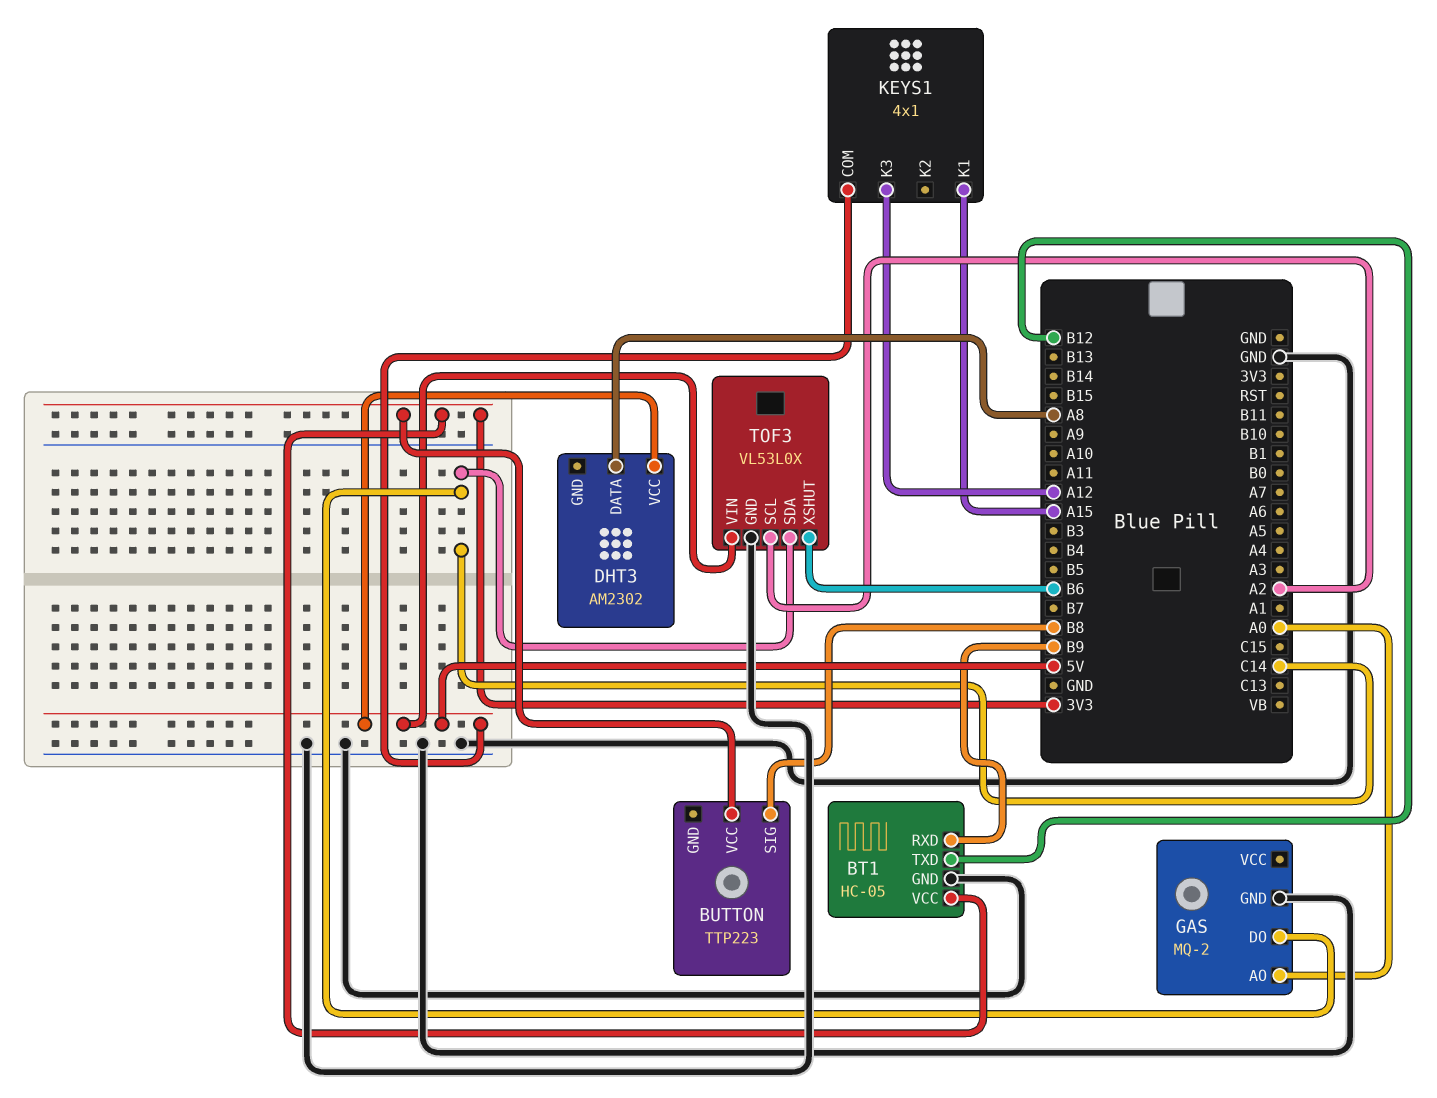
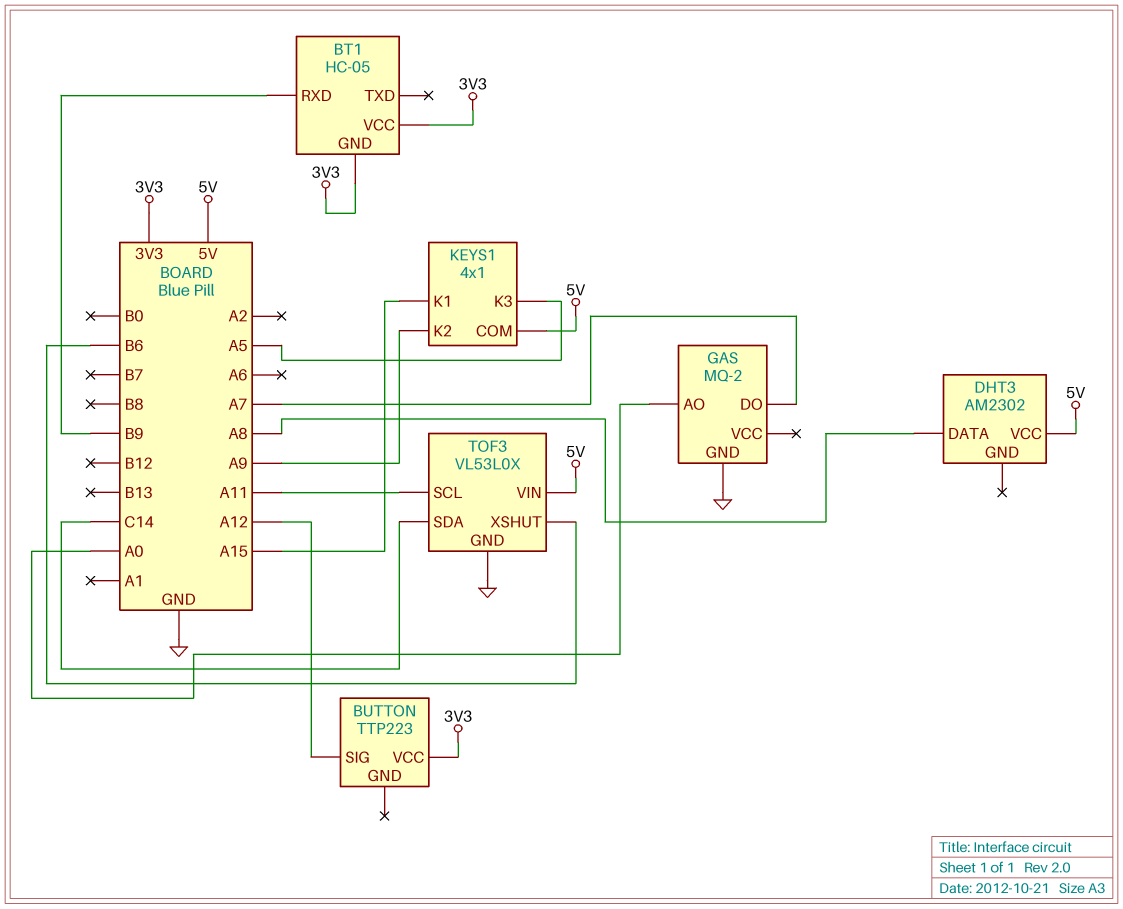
BT1 pin GND: GND -> 3V3
BT1 pin TXD: B12 -> none
BUTTON pin SIG: B8 -> A12
GAS pin DO: C14 -> A7
KEYS1 pin K2: none -> A9
KEYS1 pin K3: A12 -> A5
TOF3 pin SCL: A2 -> A11

